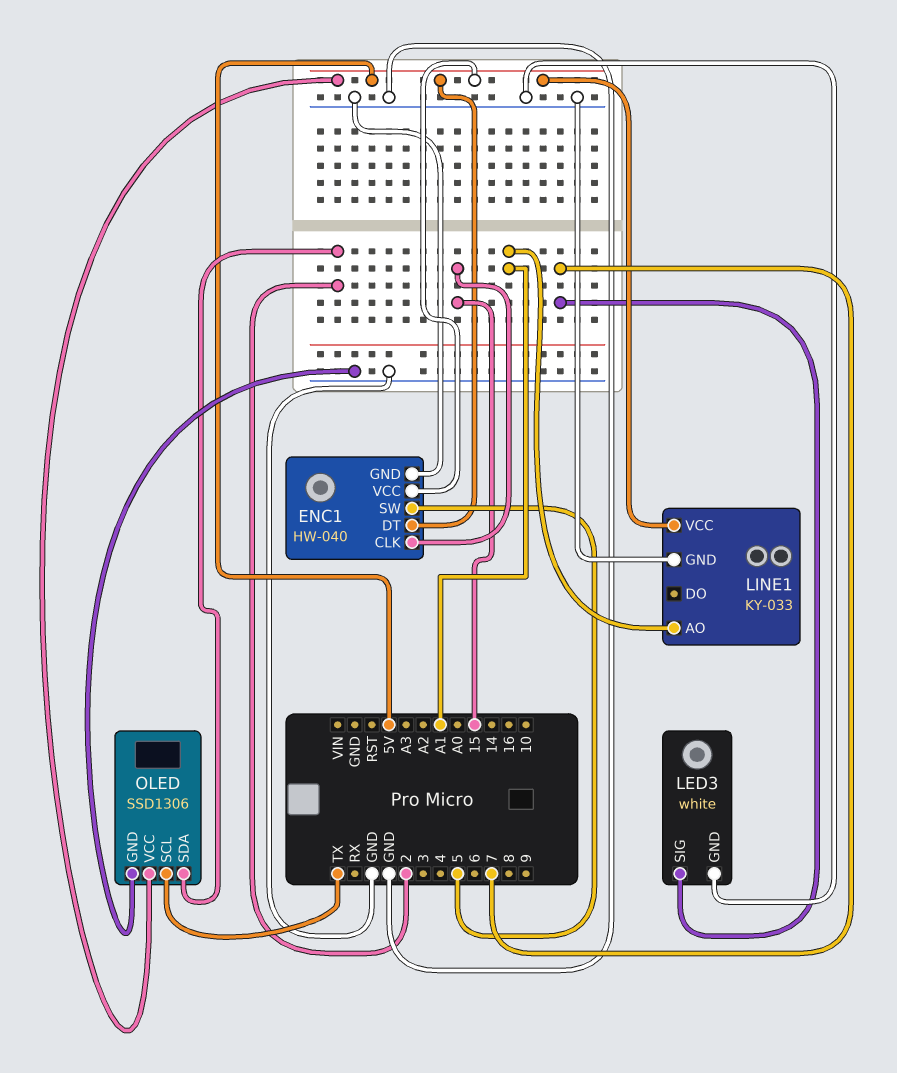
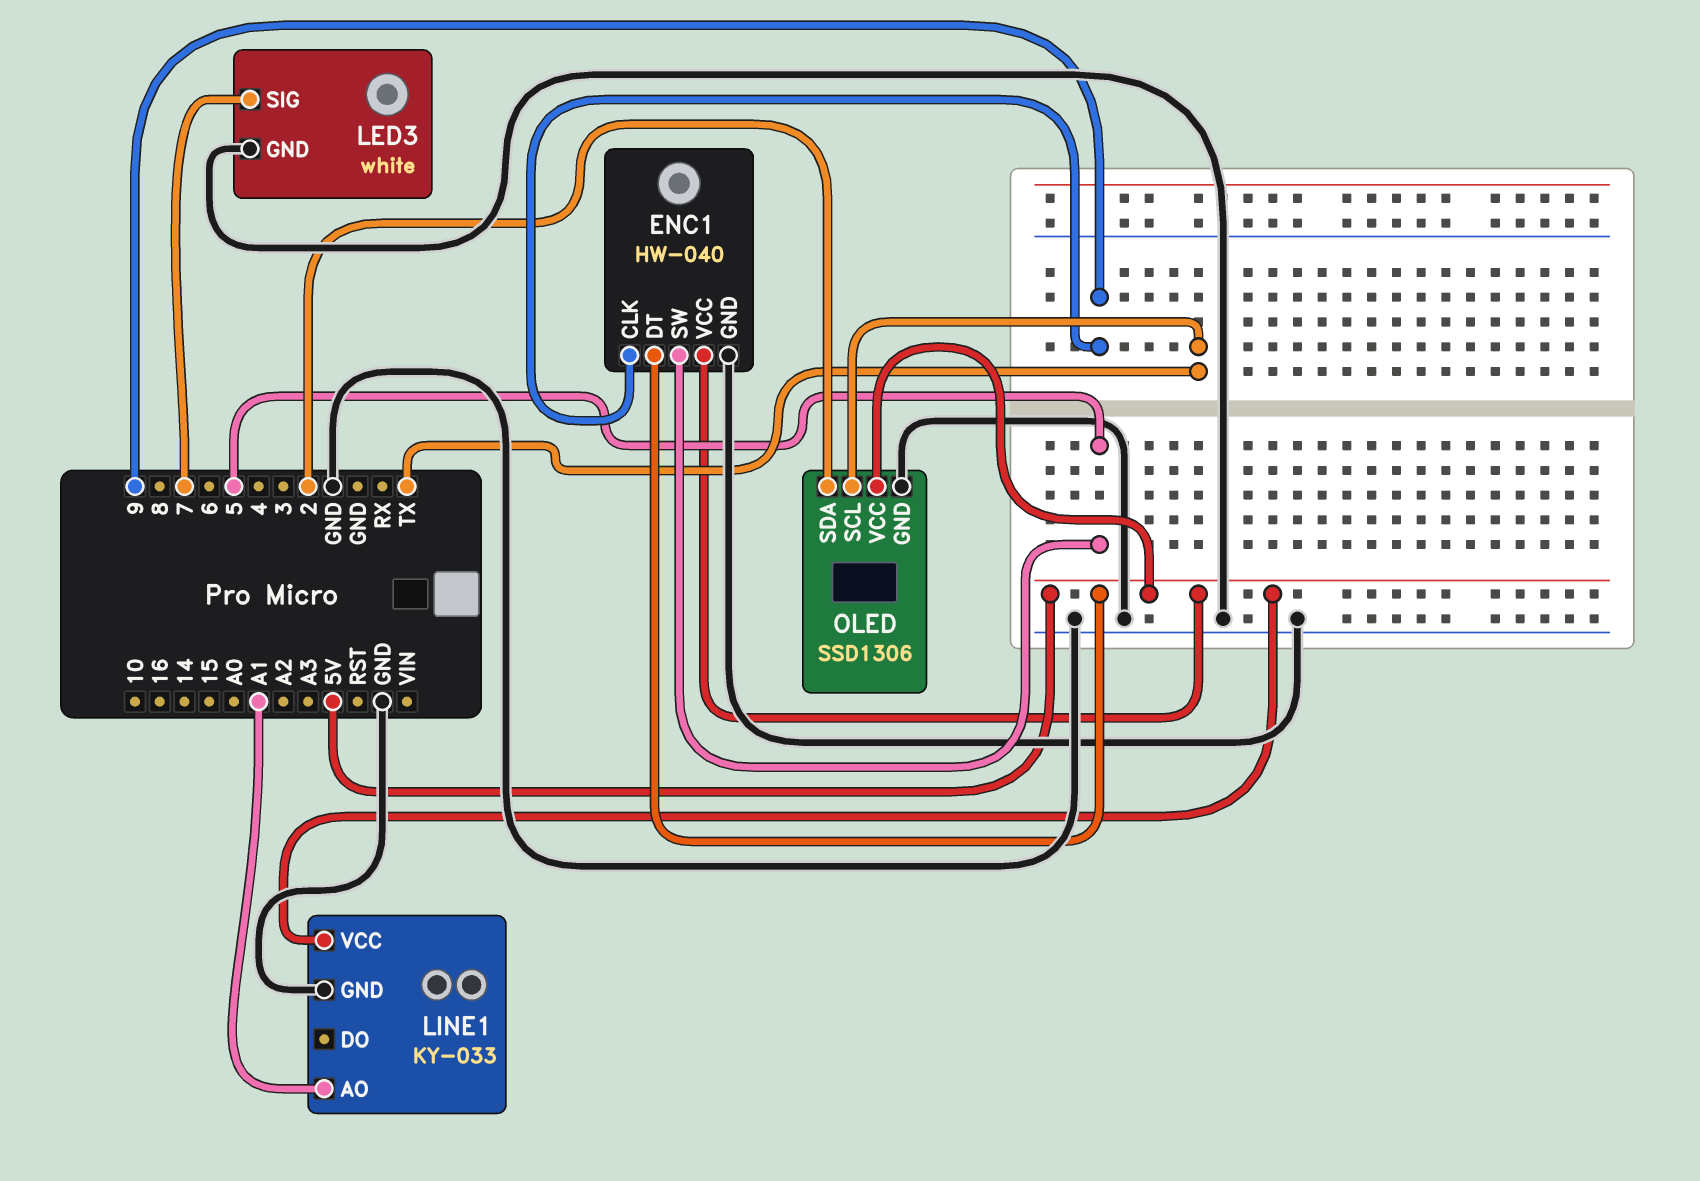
ENC1 pin CLK: 15 -> 9

